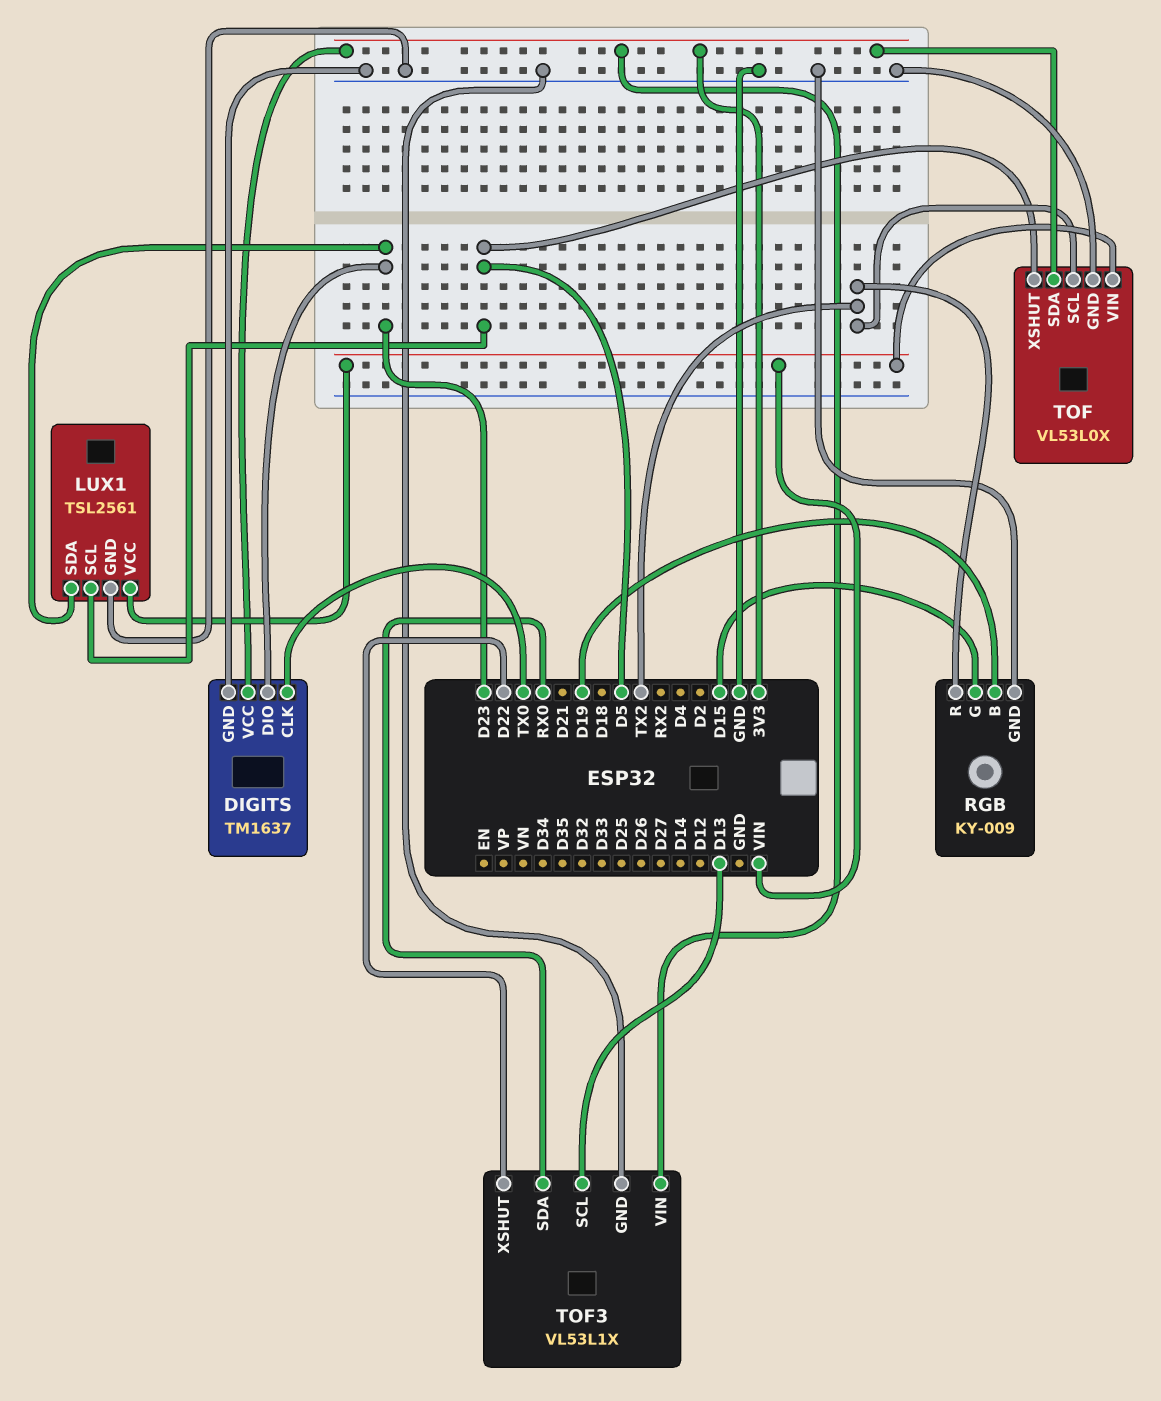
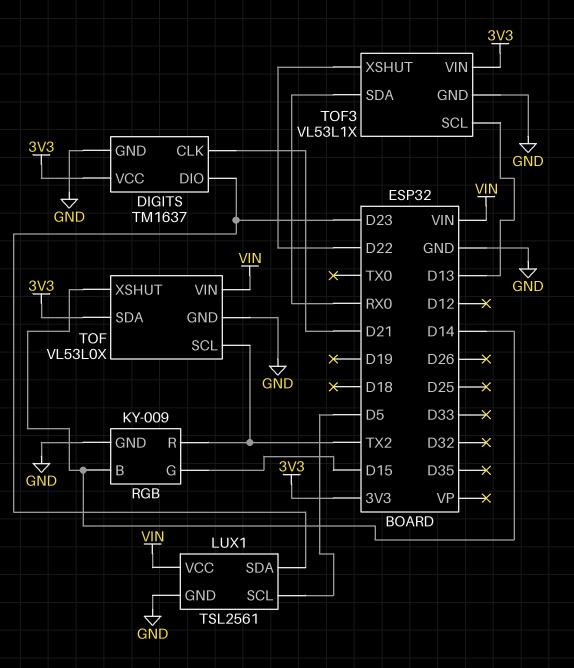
DIGITS pin CLK: TX0 -> D21
RGB pin B: D19 -> D14
TOF pin XSHUT: D5 -> D14

